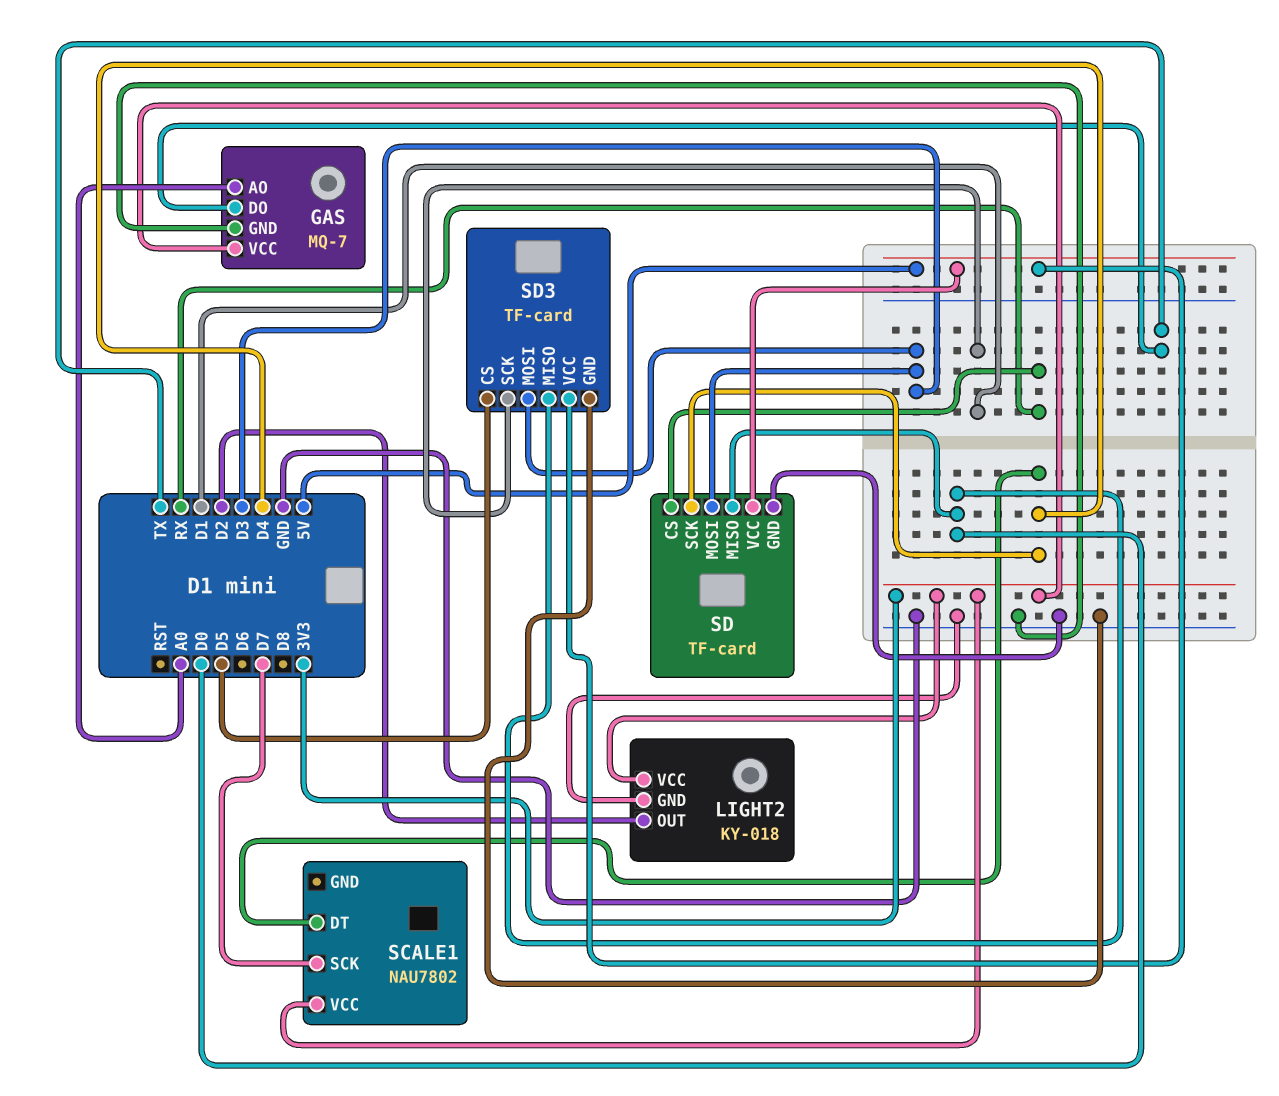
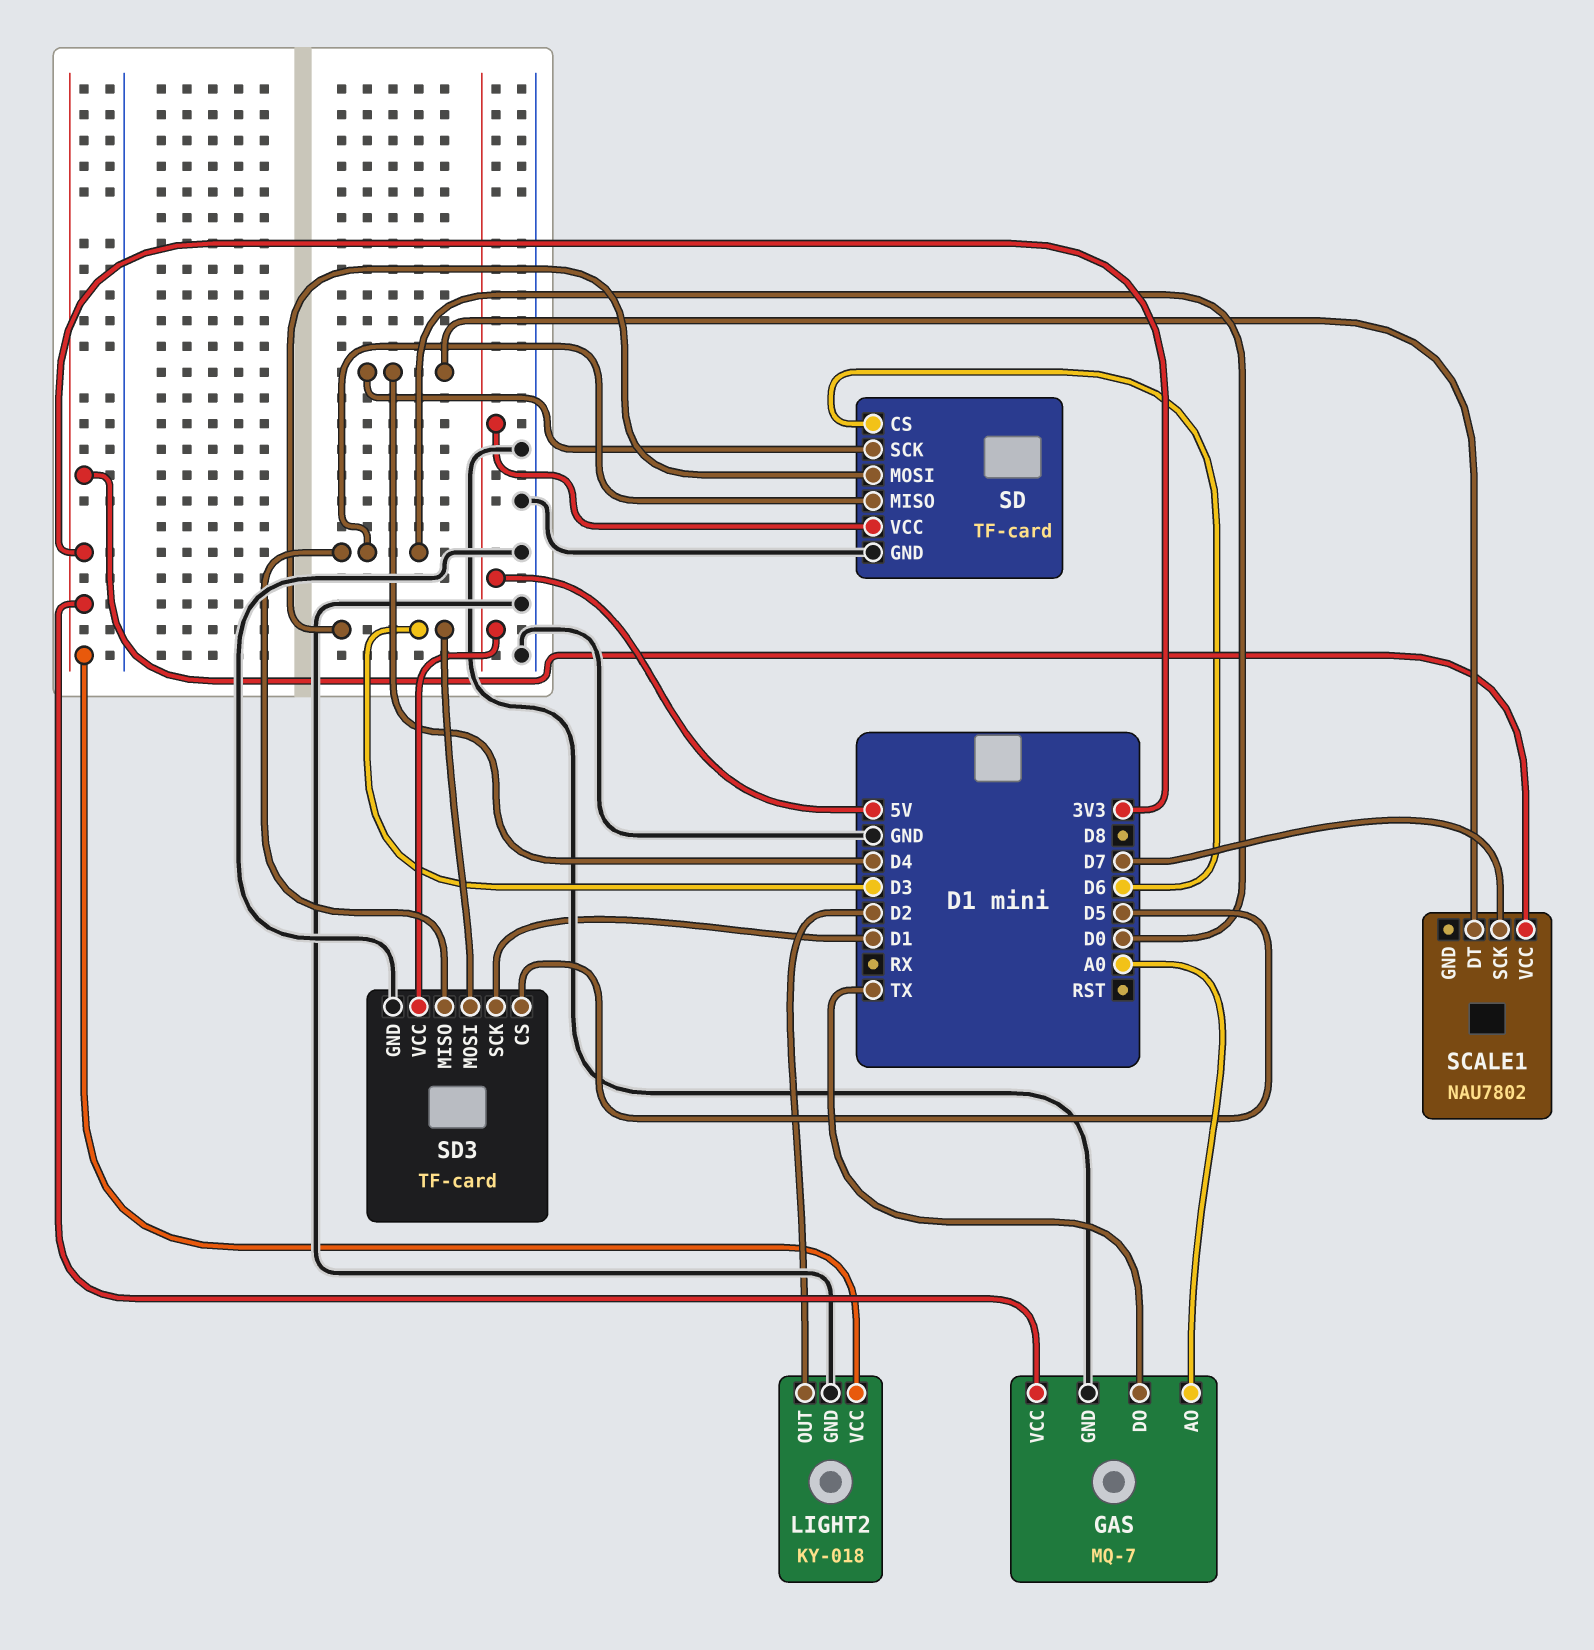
SD pin CS: RX -> D6

